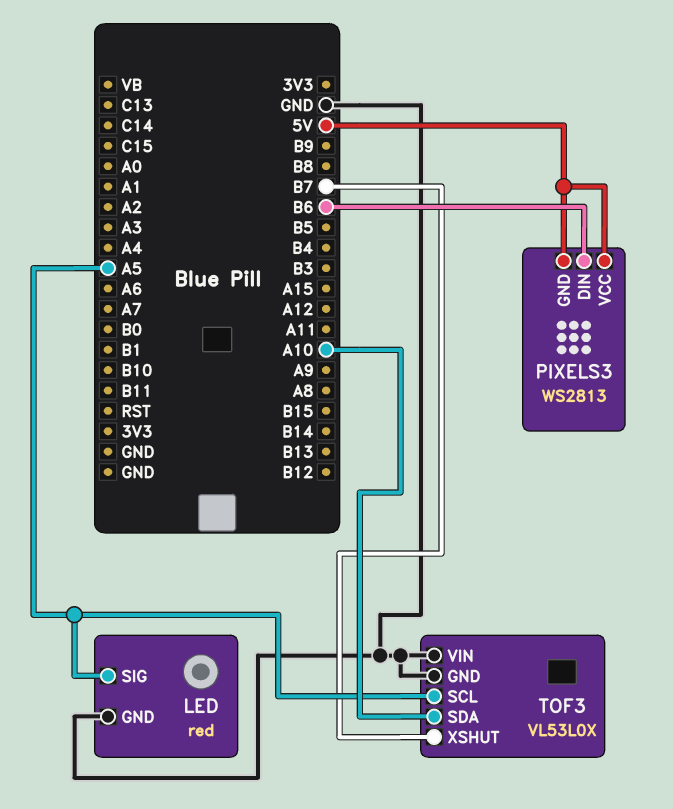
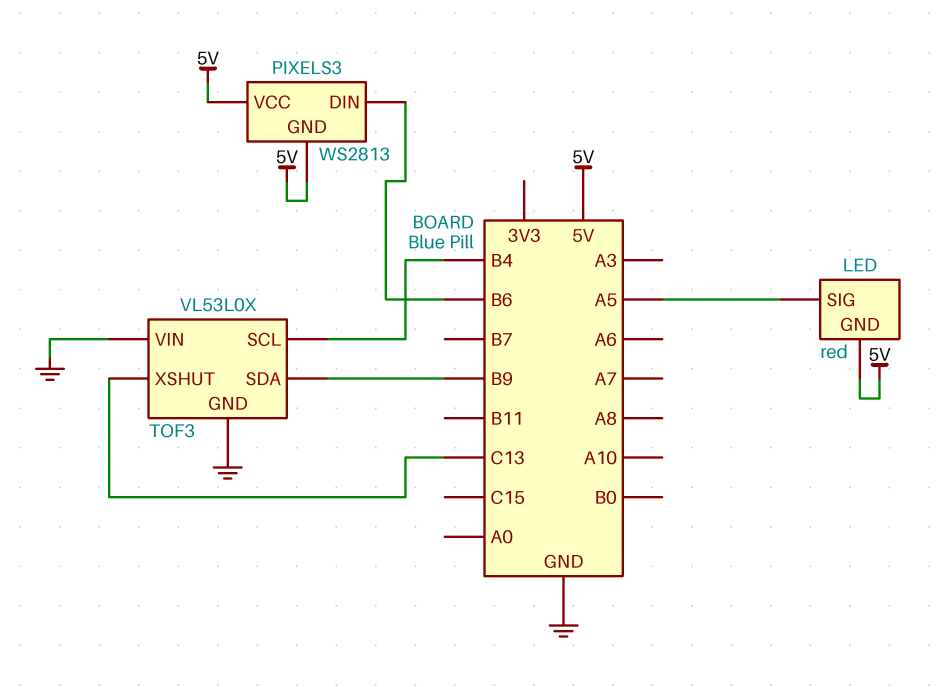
LED pin GND: GND -> 5V
TOF3 pin SCL: A5 -> B4
TOF3 pin SDA: A10 -> B9
TOF3 pin XSHUT: B7 -> C13

